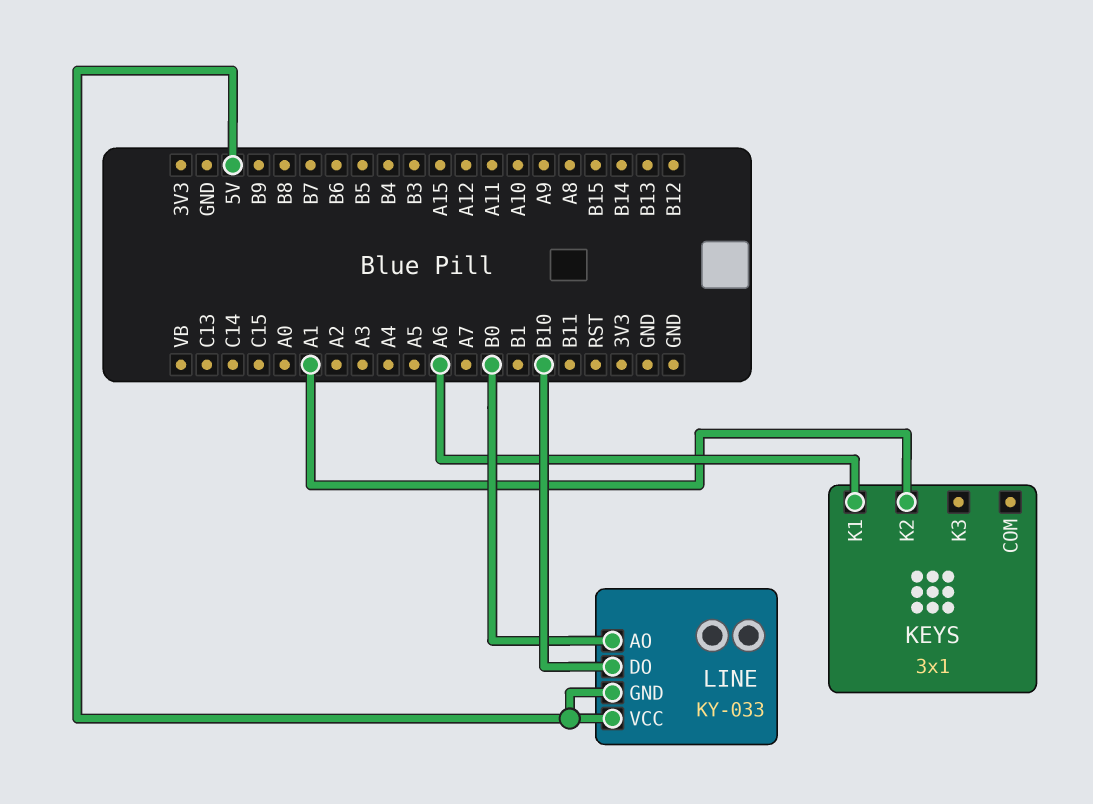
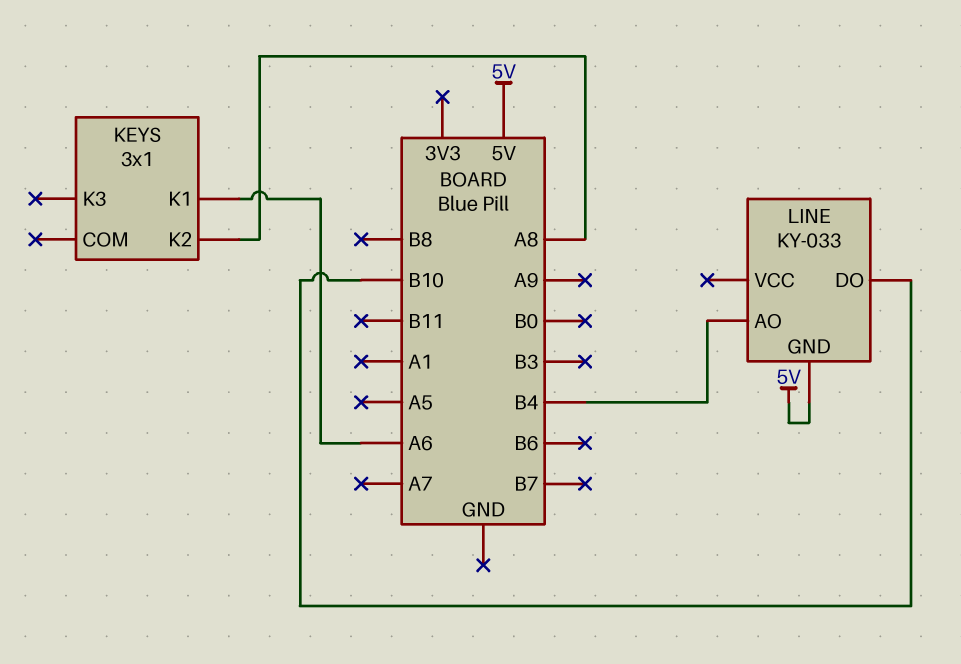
KEYS pin K2: A1 -> A8
LINE pin AO: B0 -> B4
LINE pin VCC: 5V -> none

